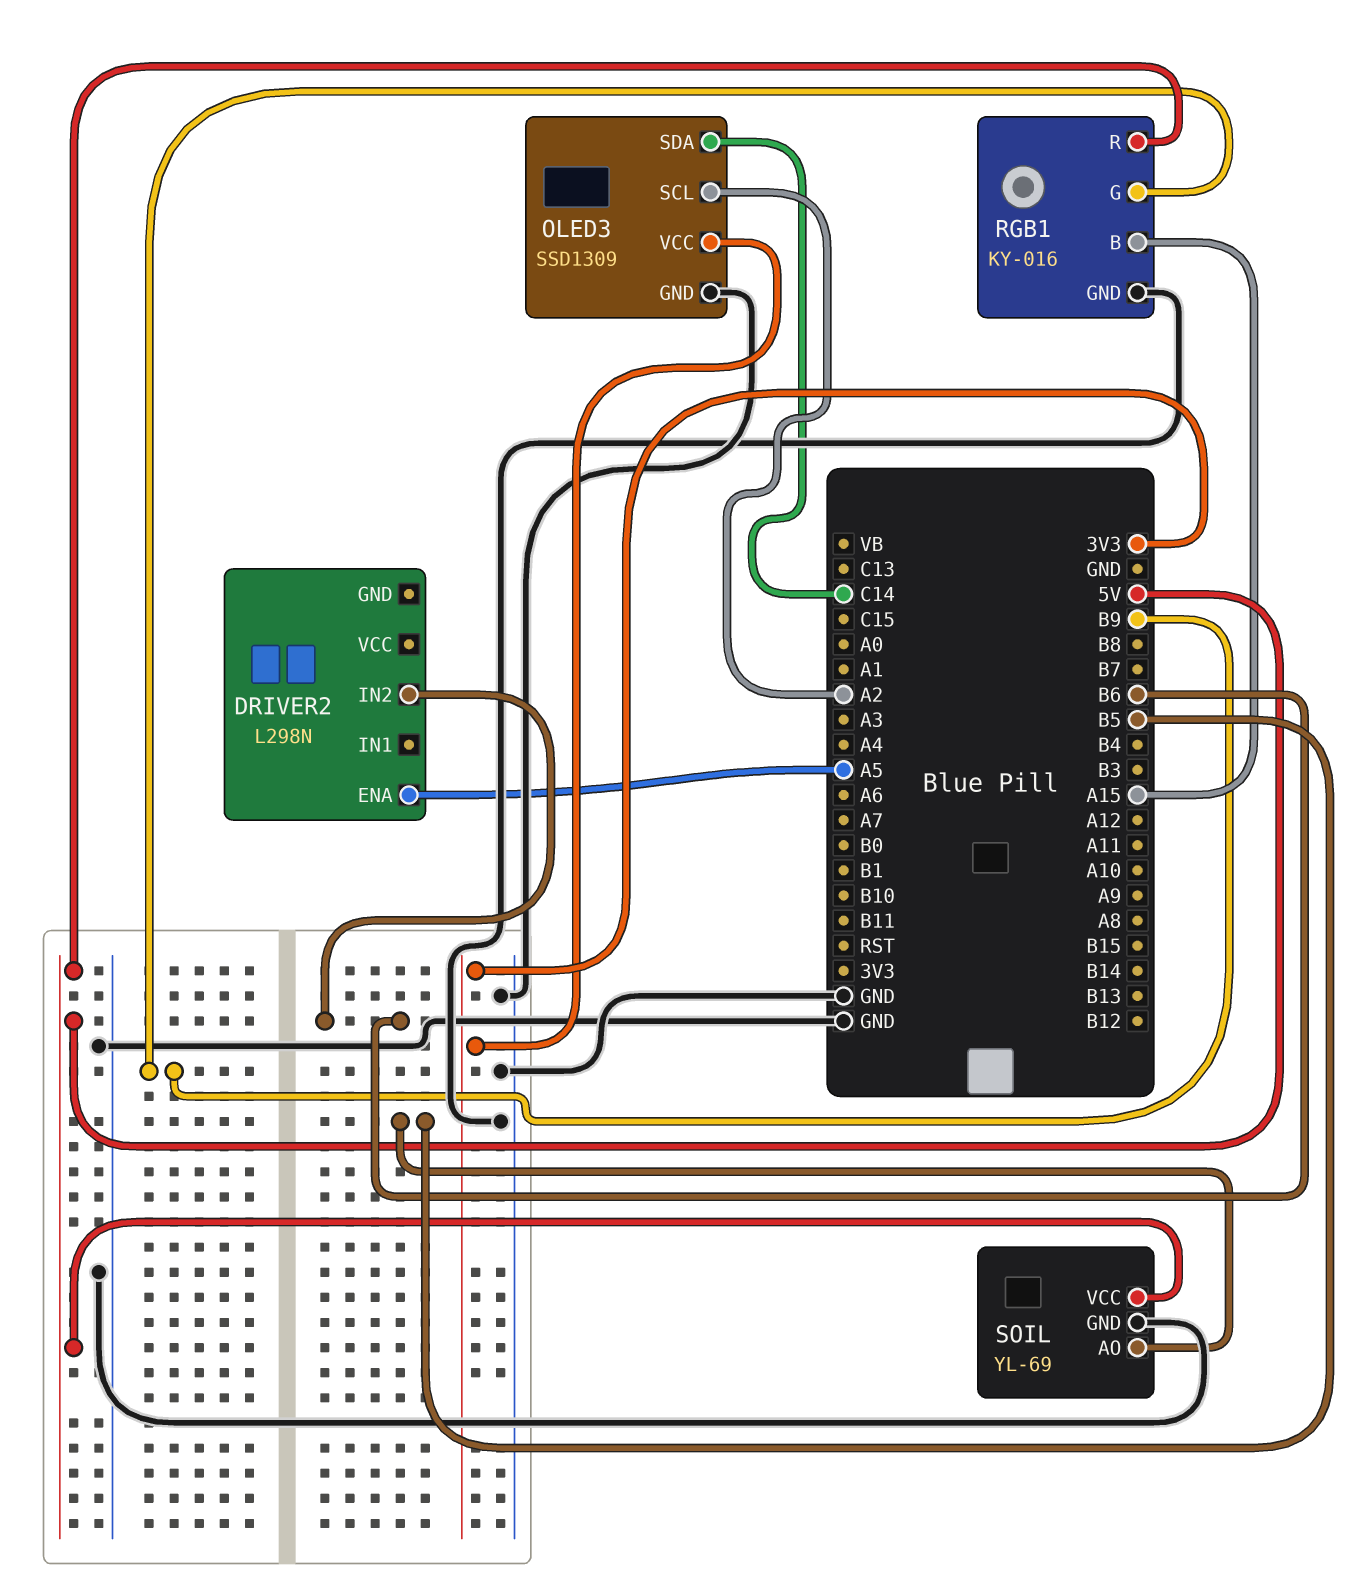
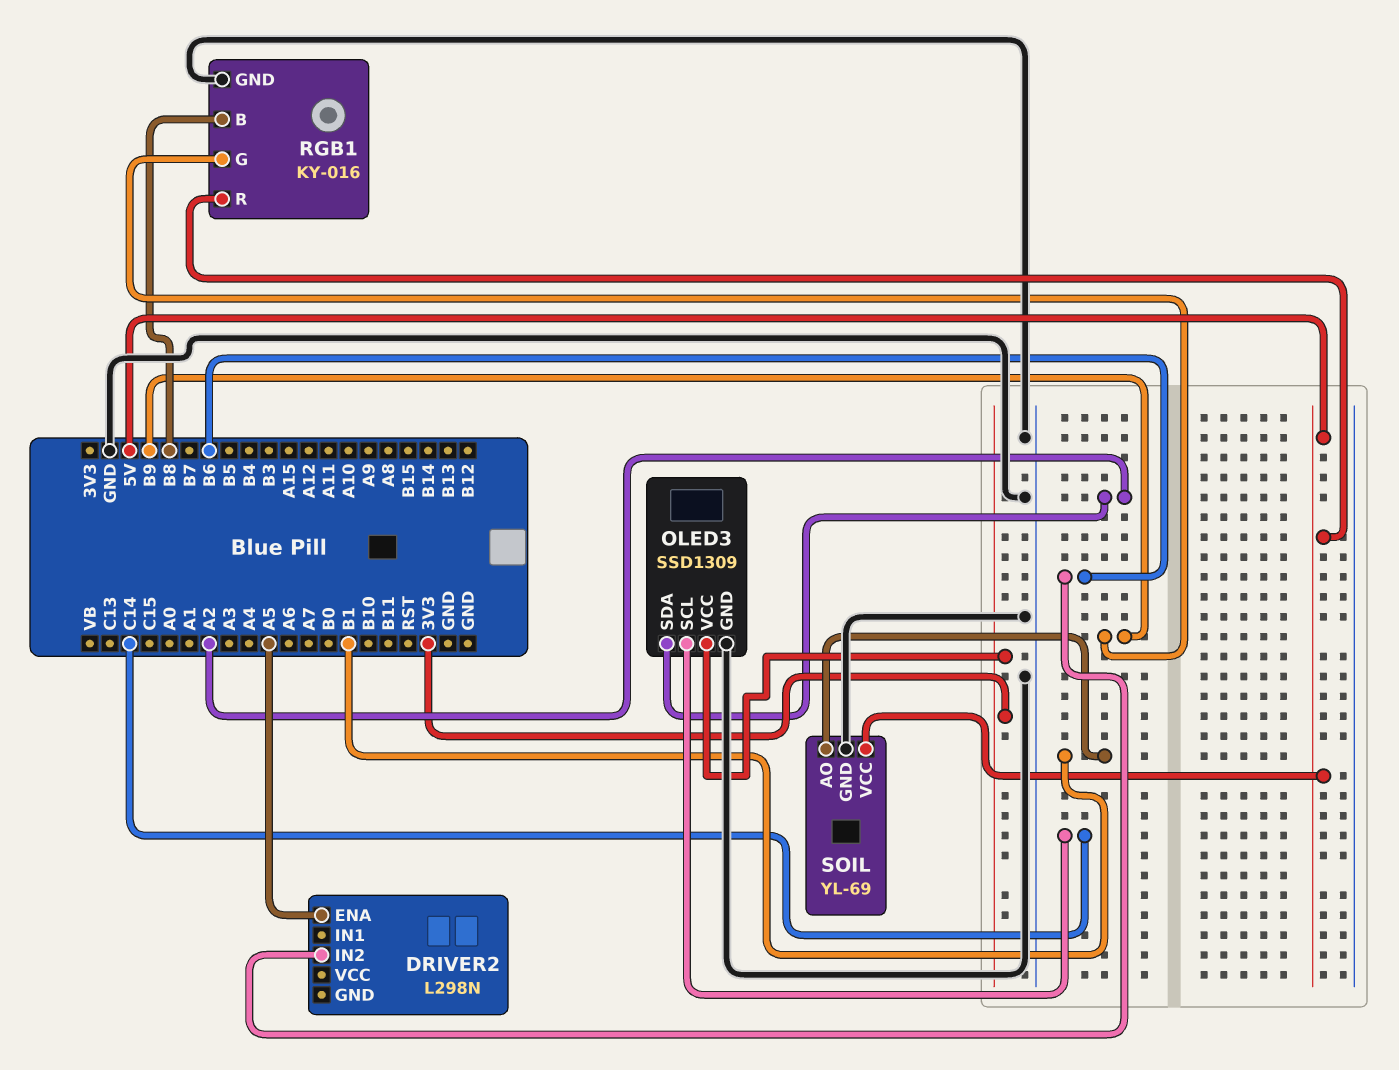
OLED3 pin SCL: A2 -> C14
OLED3 pin SDA: C14 -> A2
RGB1 pin B: A15 -> B8
SOIL pin AO: B5 -> B1

